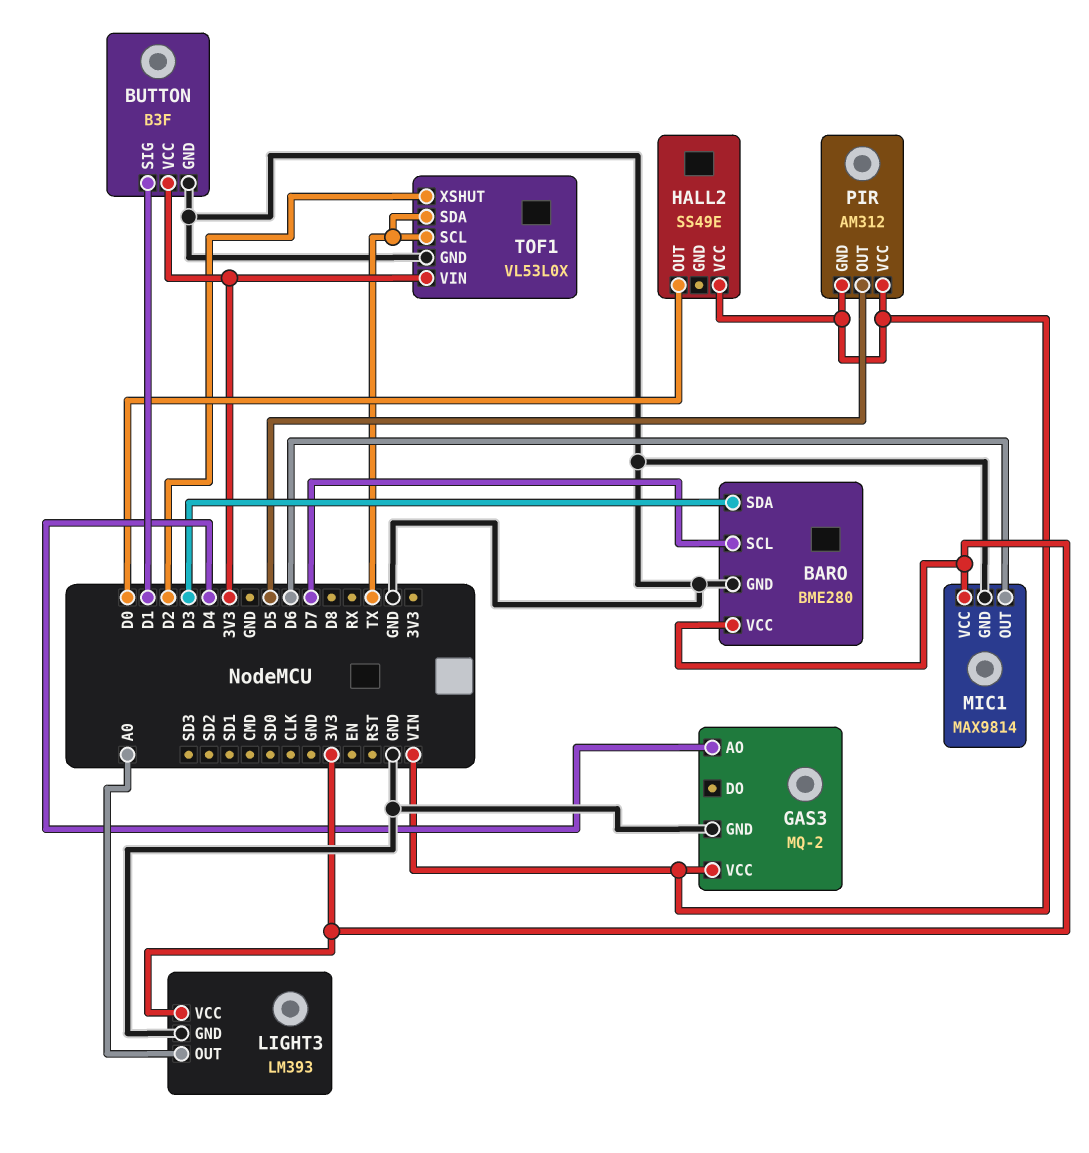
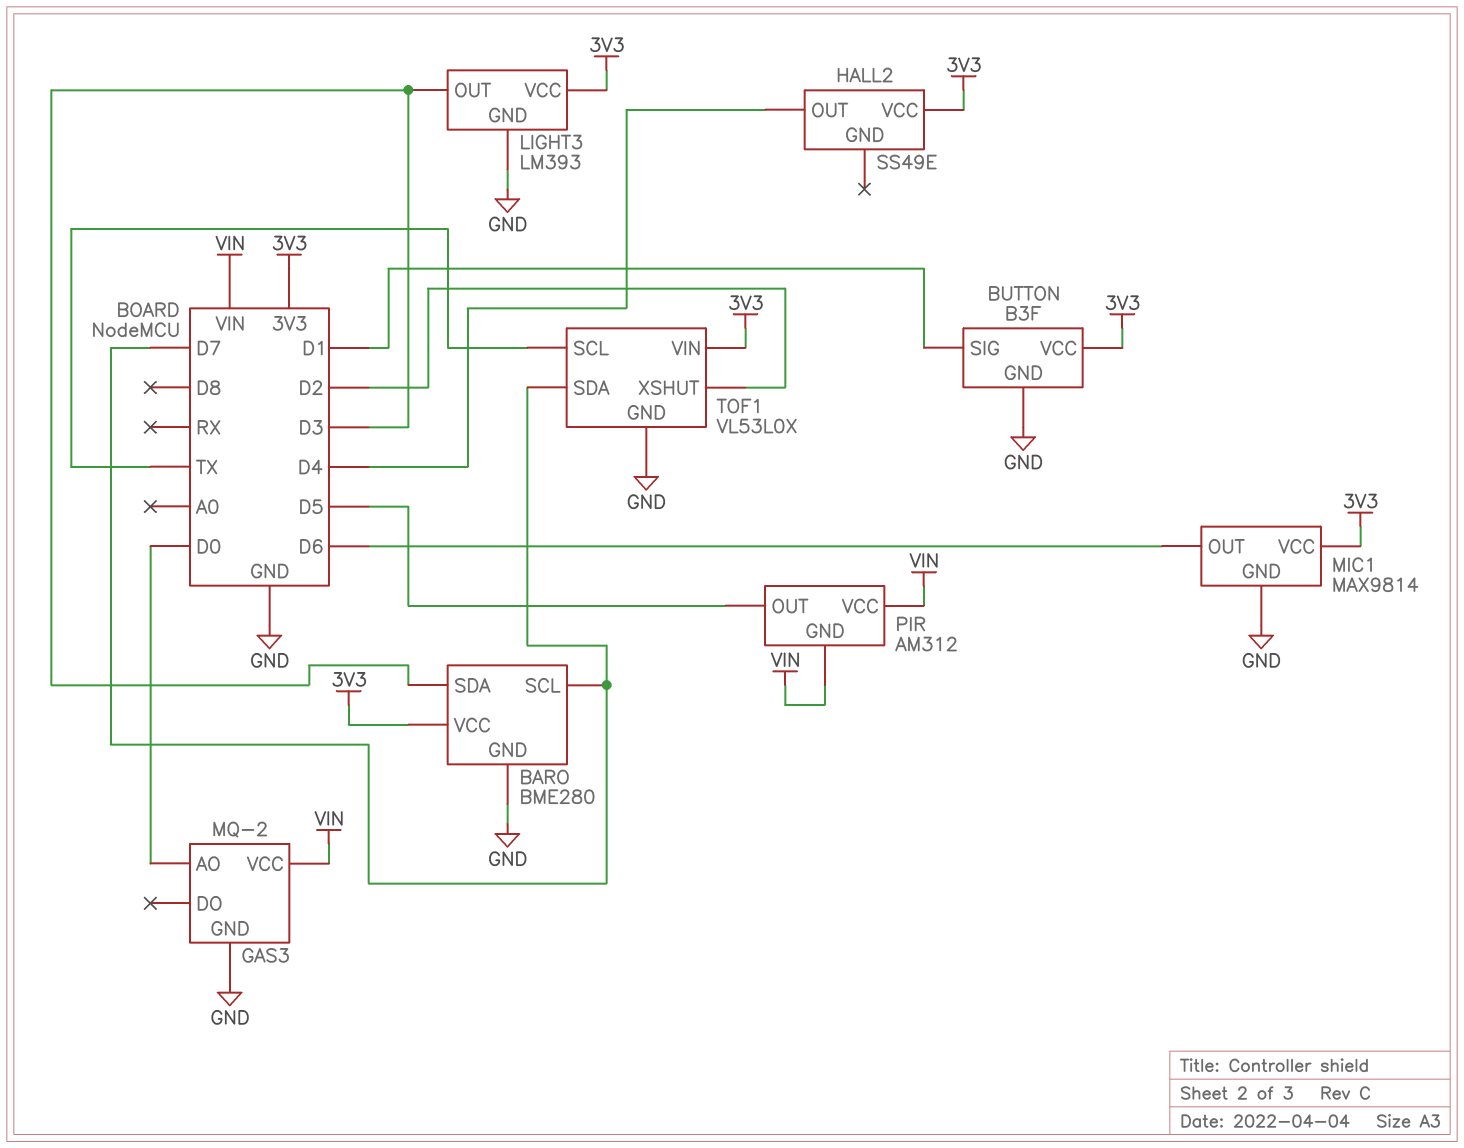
GAS3 pin AO: D4 -> D0
HALL2 pin OUT: D0 -> D4
HALL2 pin VCC: VIN -> 3V3
LIGHT3 pin OUT: A0 -> D3
TOF1 pin SDA: TX -> D7

